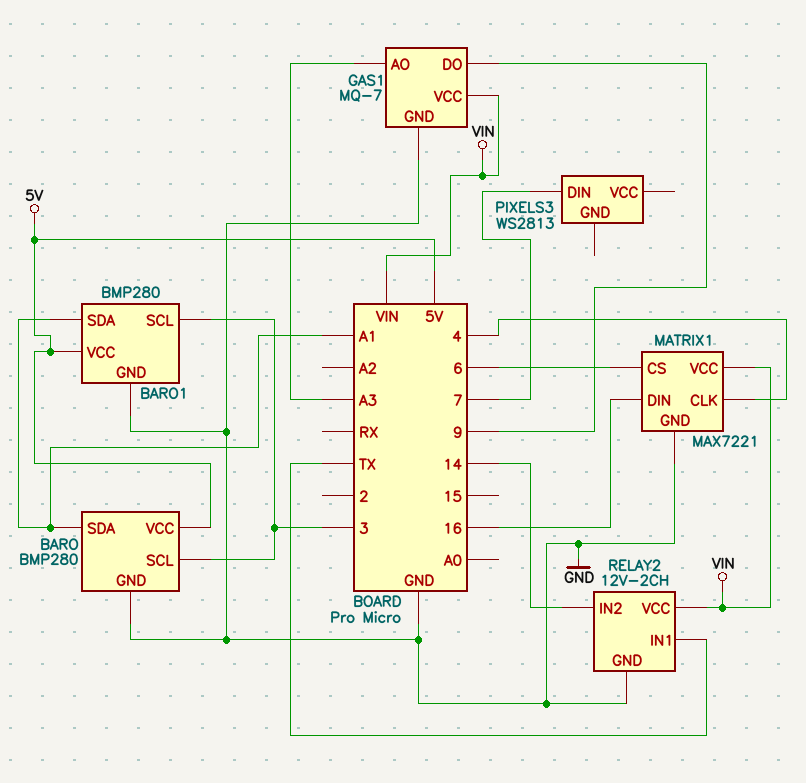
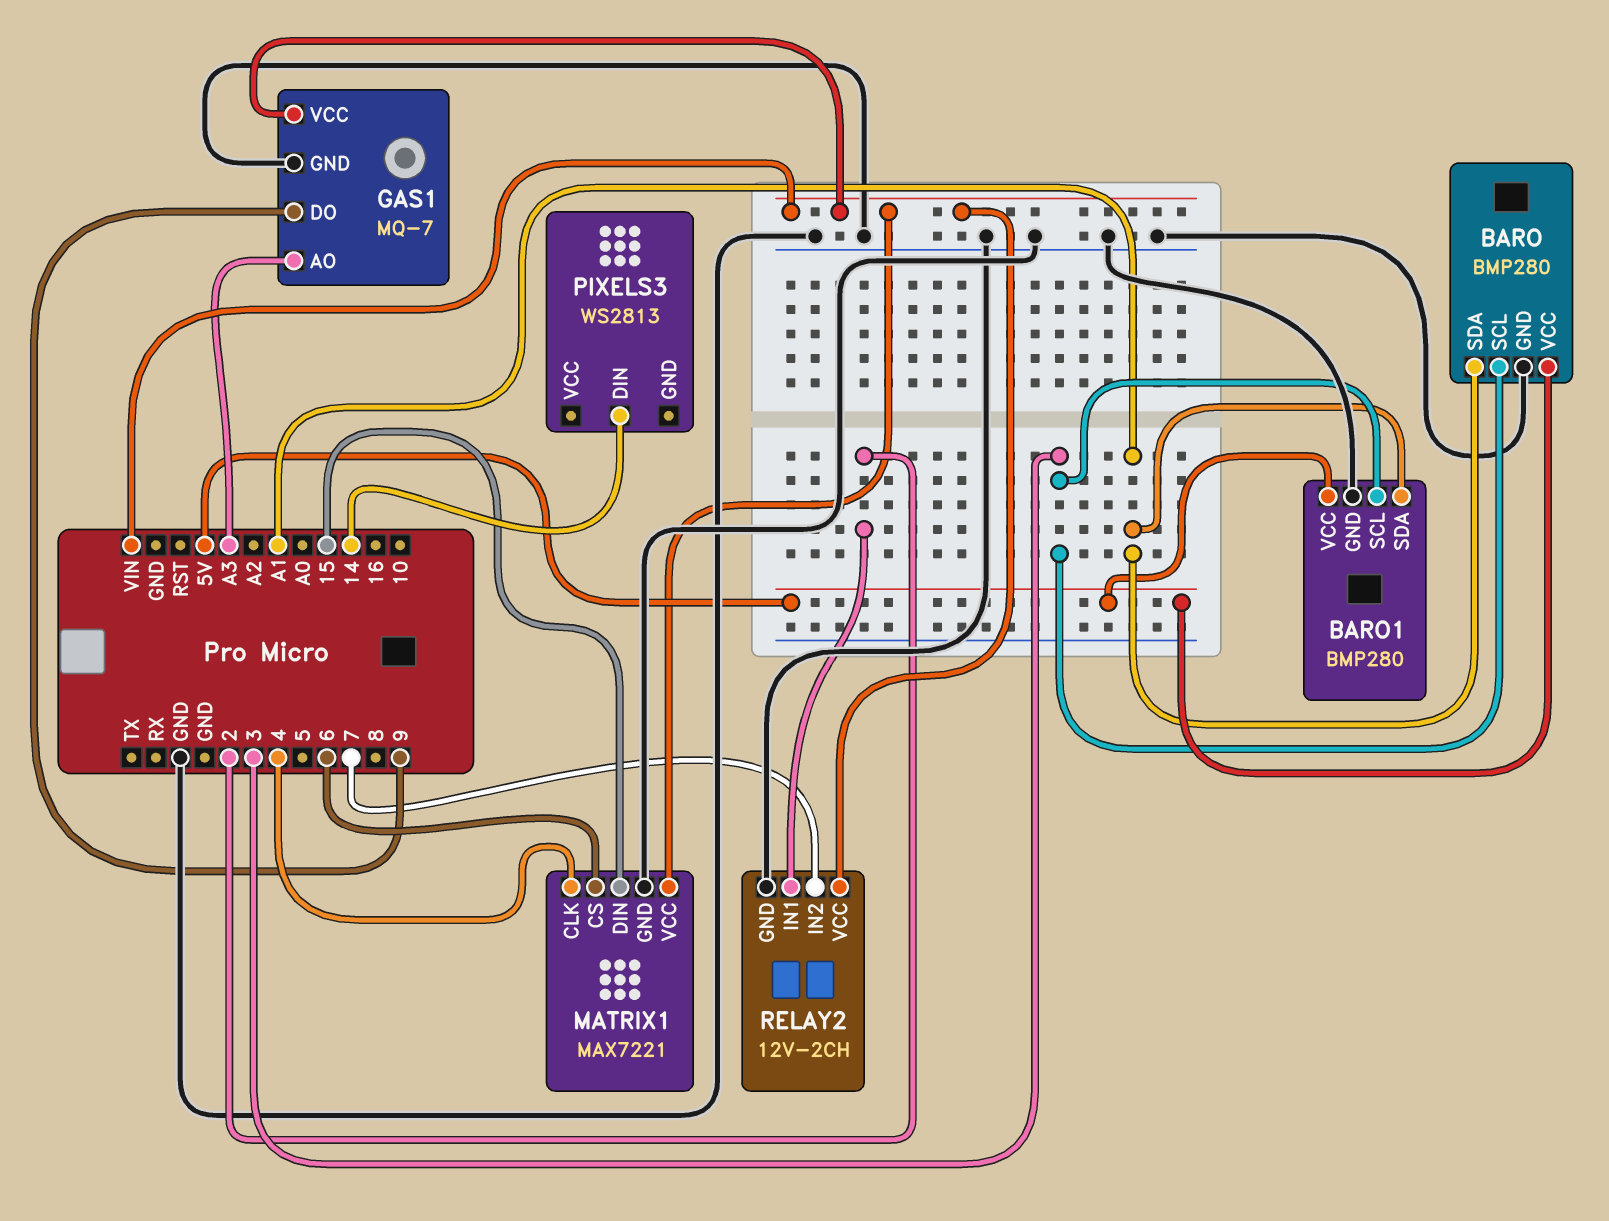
MATRIX1 pin DIN: 16 -> 15
PIXELS3 pin DIN: 7 -> 14
RELAY2 pin IN1: TX -> 2
RELAY2 pin IN2: 14 -> 7

